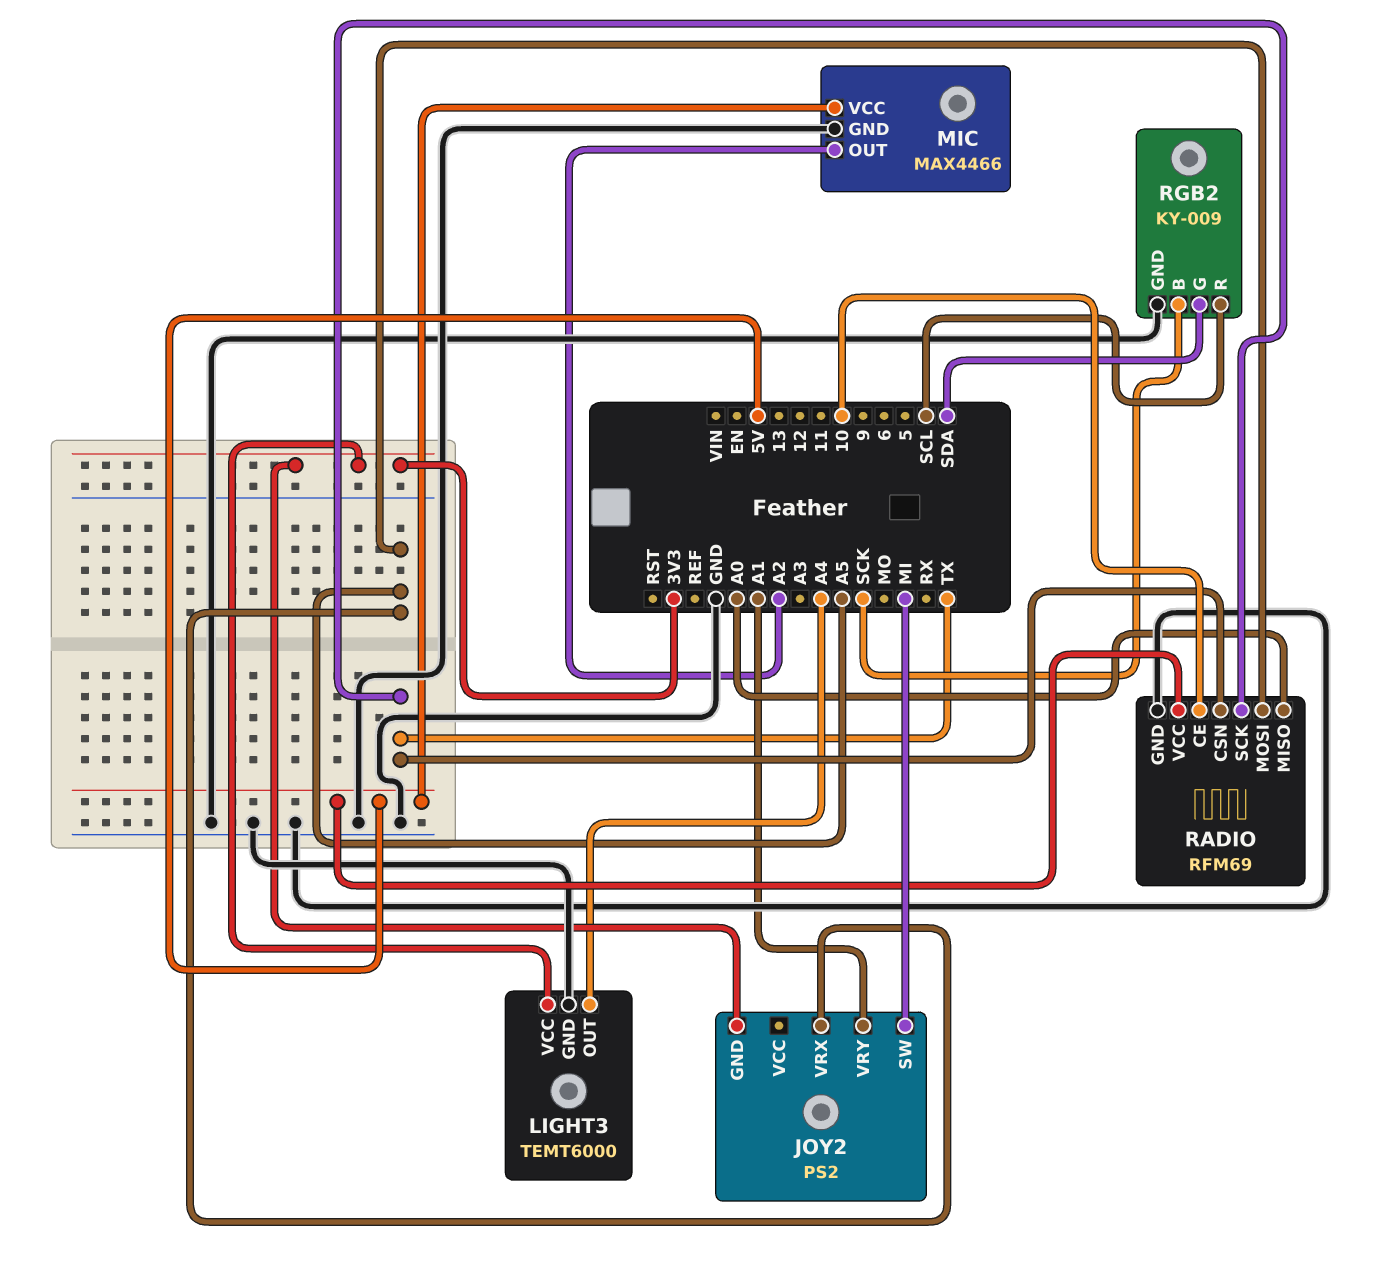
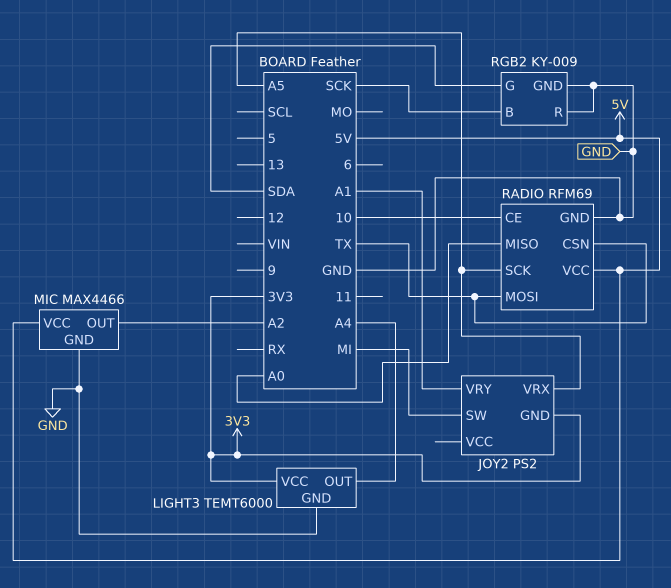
RADIO pin MOSI: A5 -> TX
RADIO pin SCK: TX -> A5
RGB2 pin R: SCL -> GND

